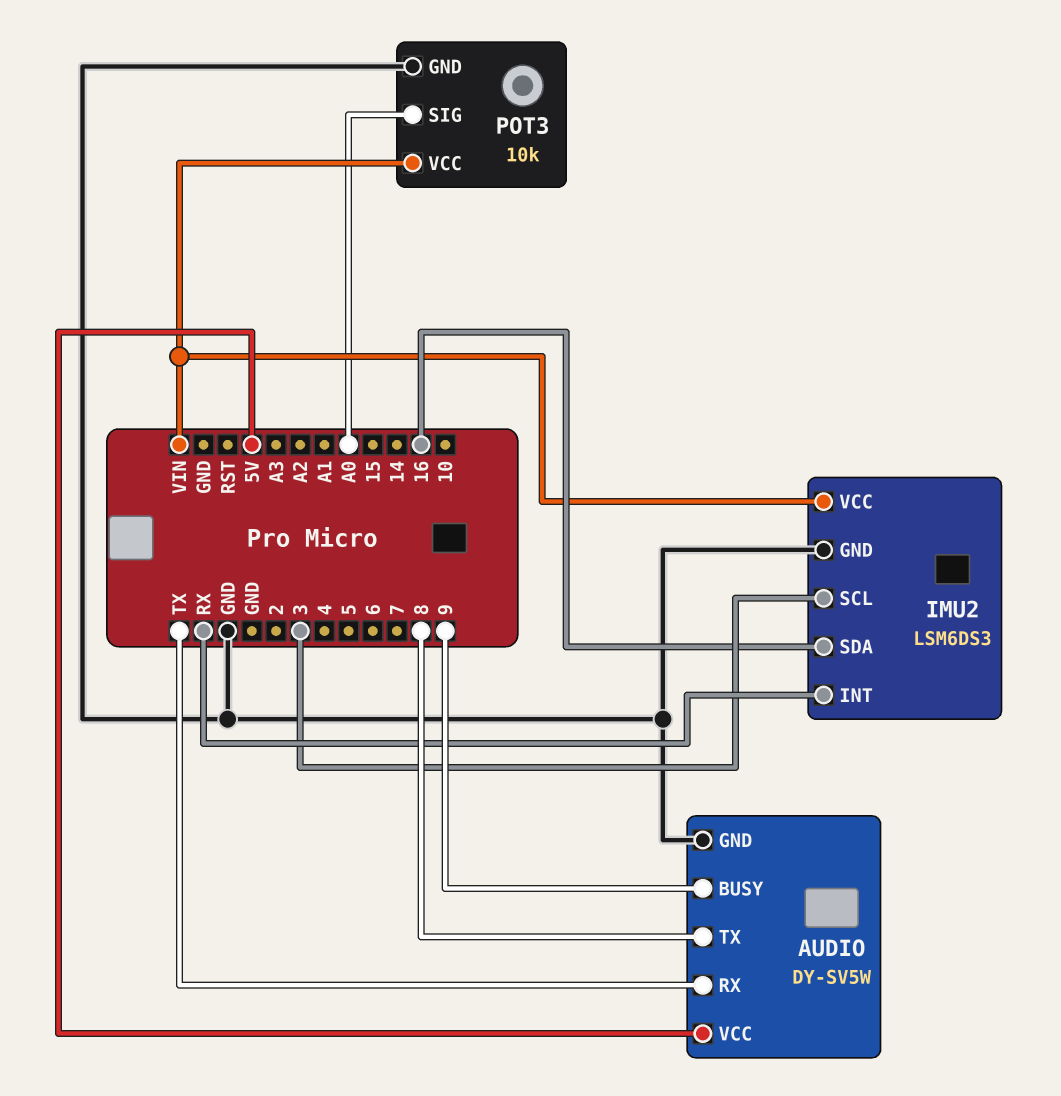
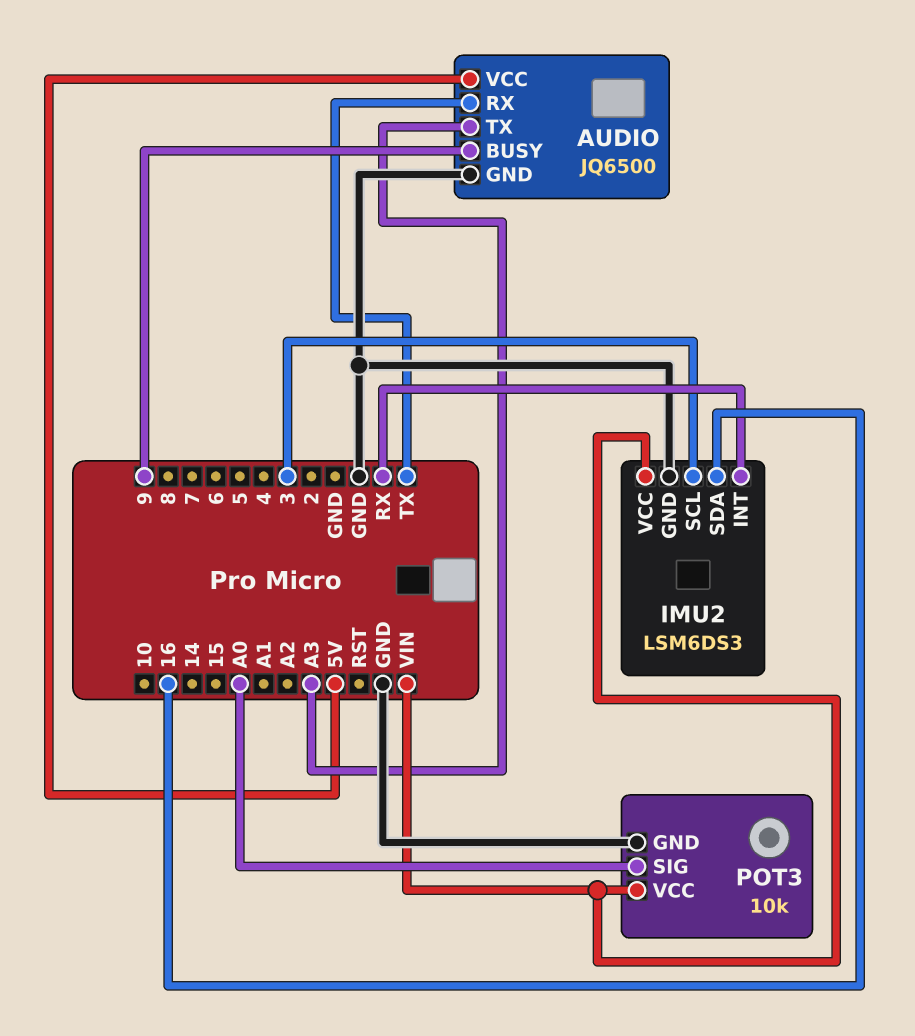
AUDIO: DY-SV5W -> JQ6500
AUDIO pin TX: 8 -> A3

